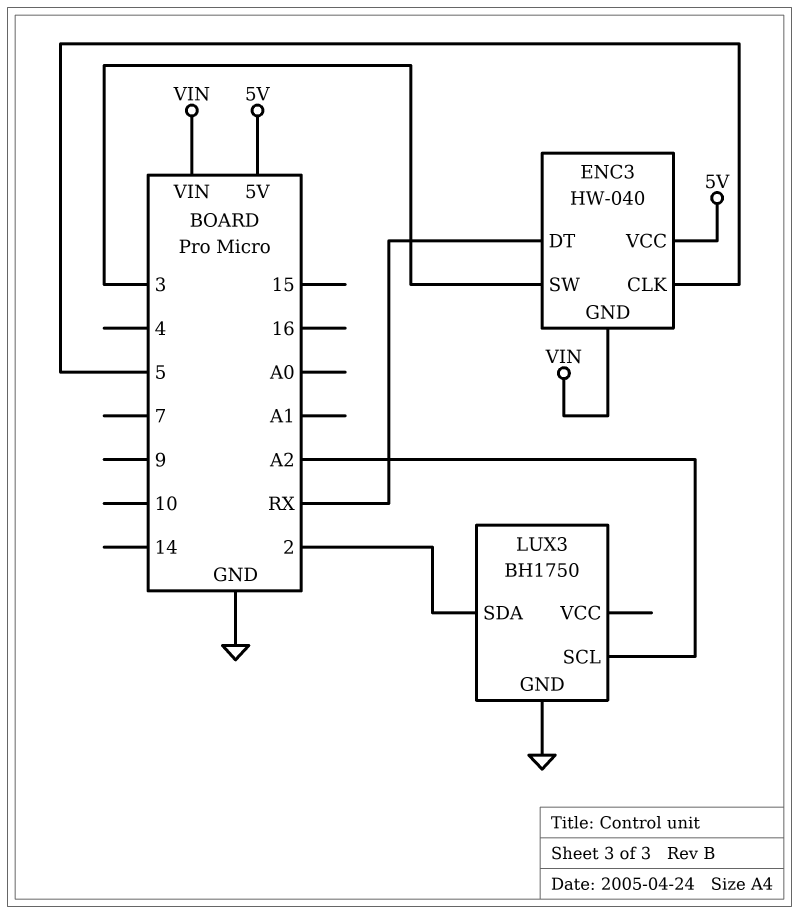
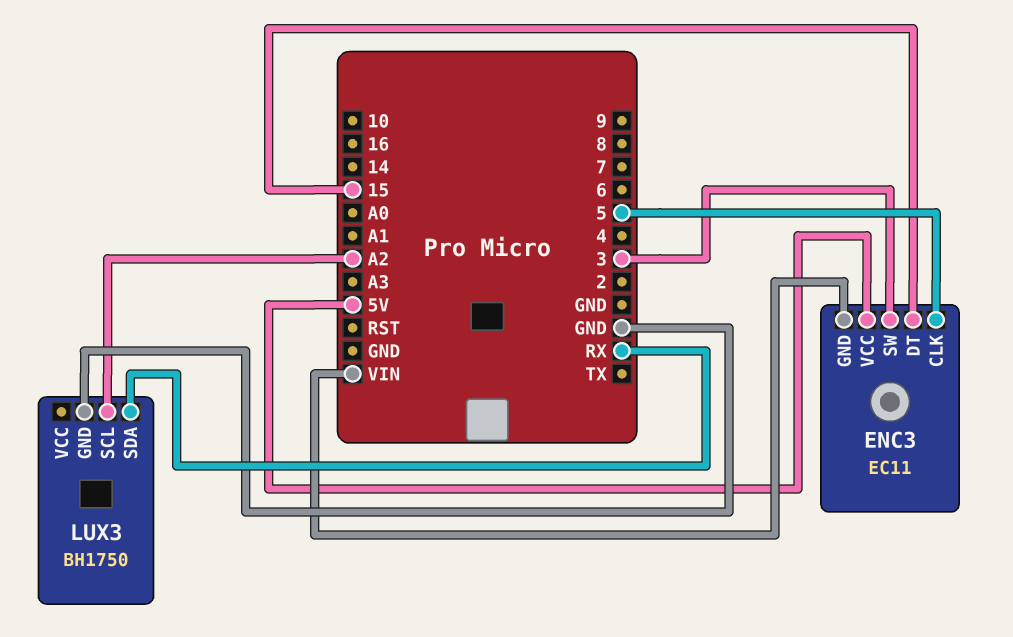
ENC3: HW-040 -> EC11
ENC3 pin DT: RX -> 15
LUX3 pin SDA: 2 -> RX

